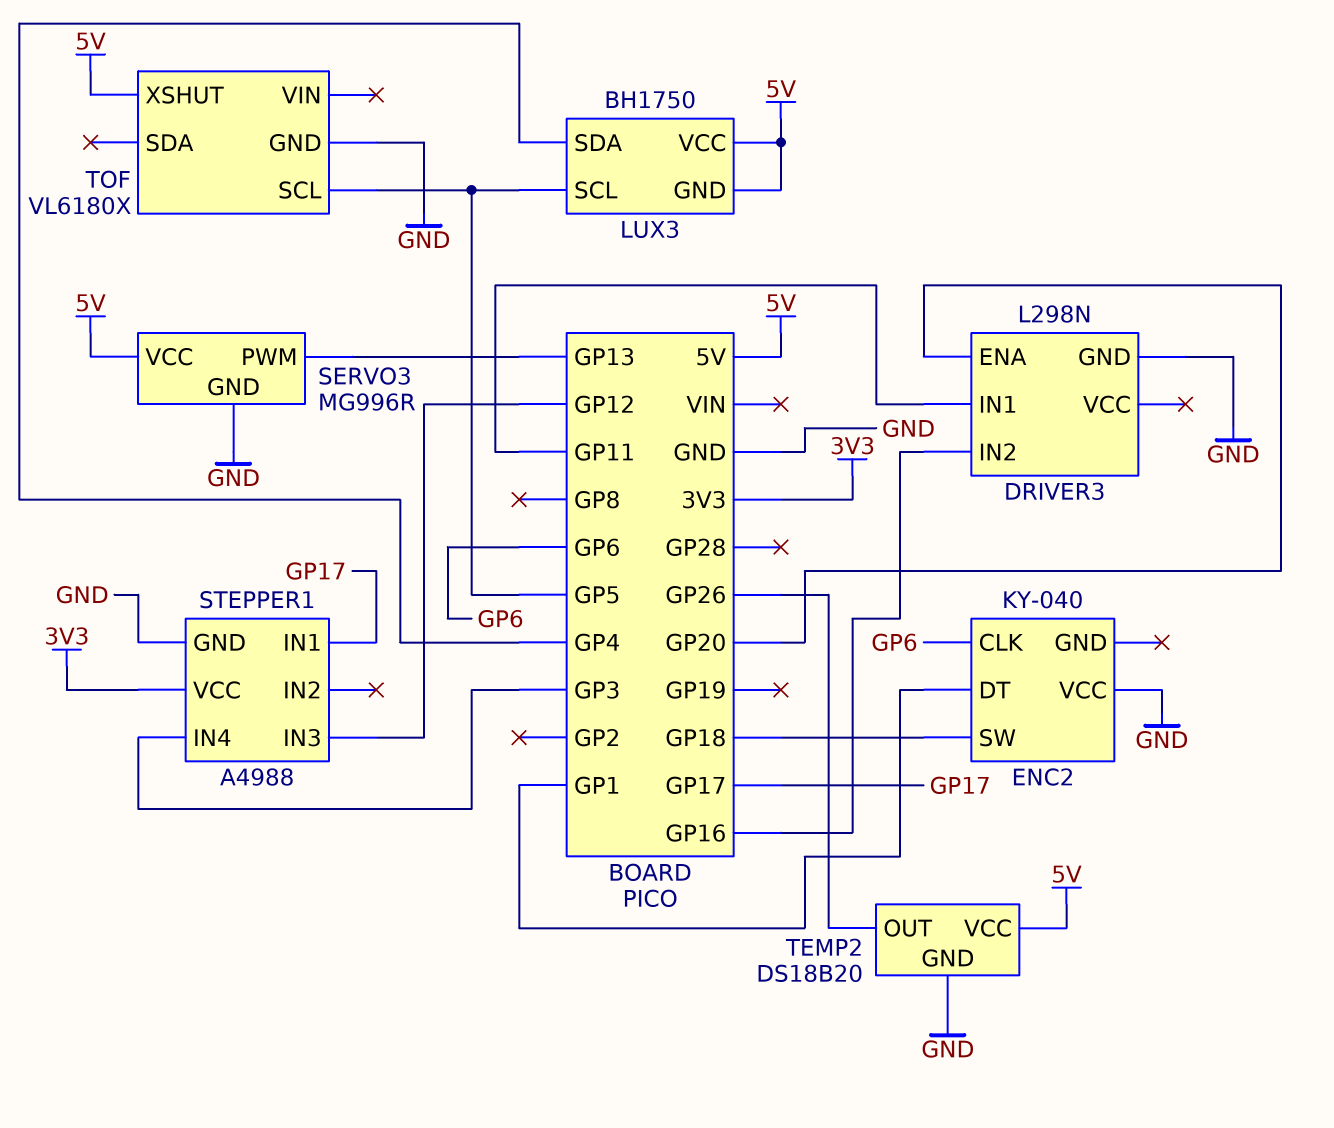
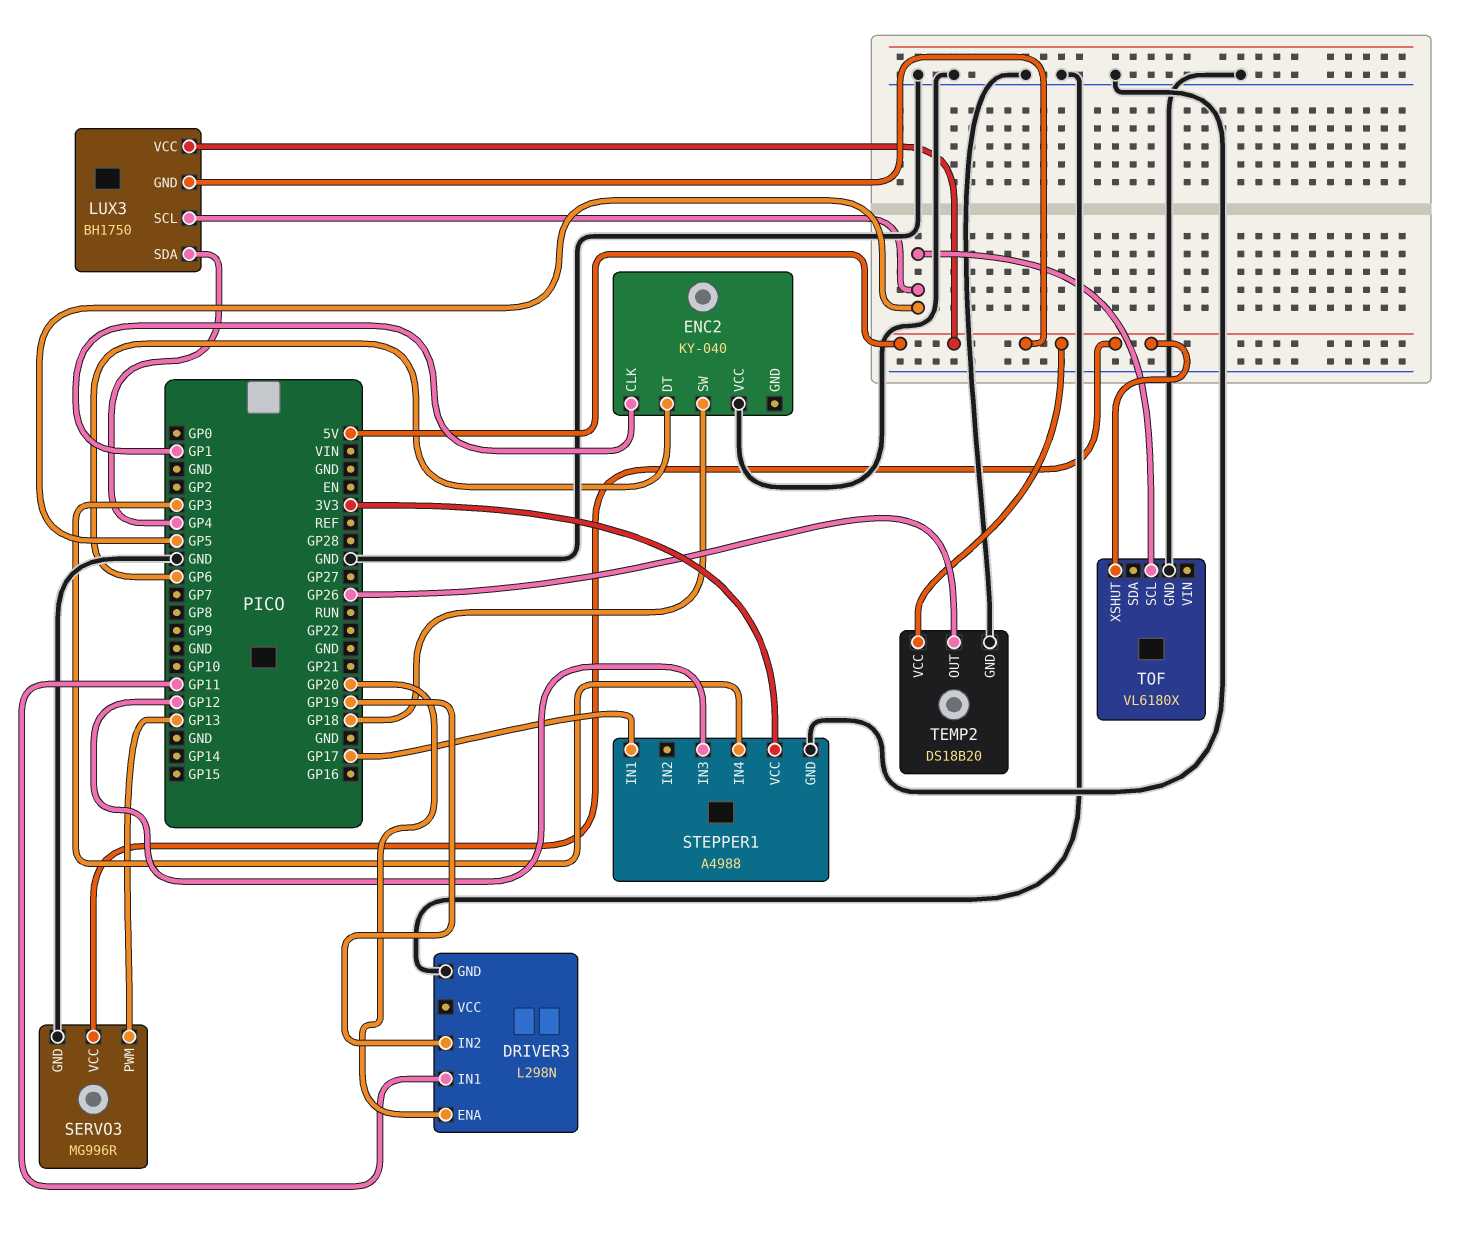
DRIVER3 pin IN2: GP16 -> GP19
ENC2 pin CLK: GP6 -> GP1
ENC2 pin DT: GP1 -> GP6

